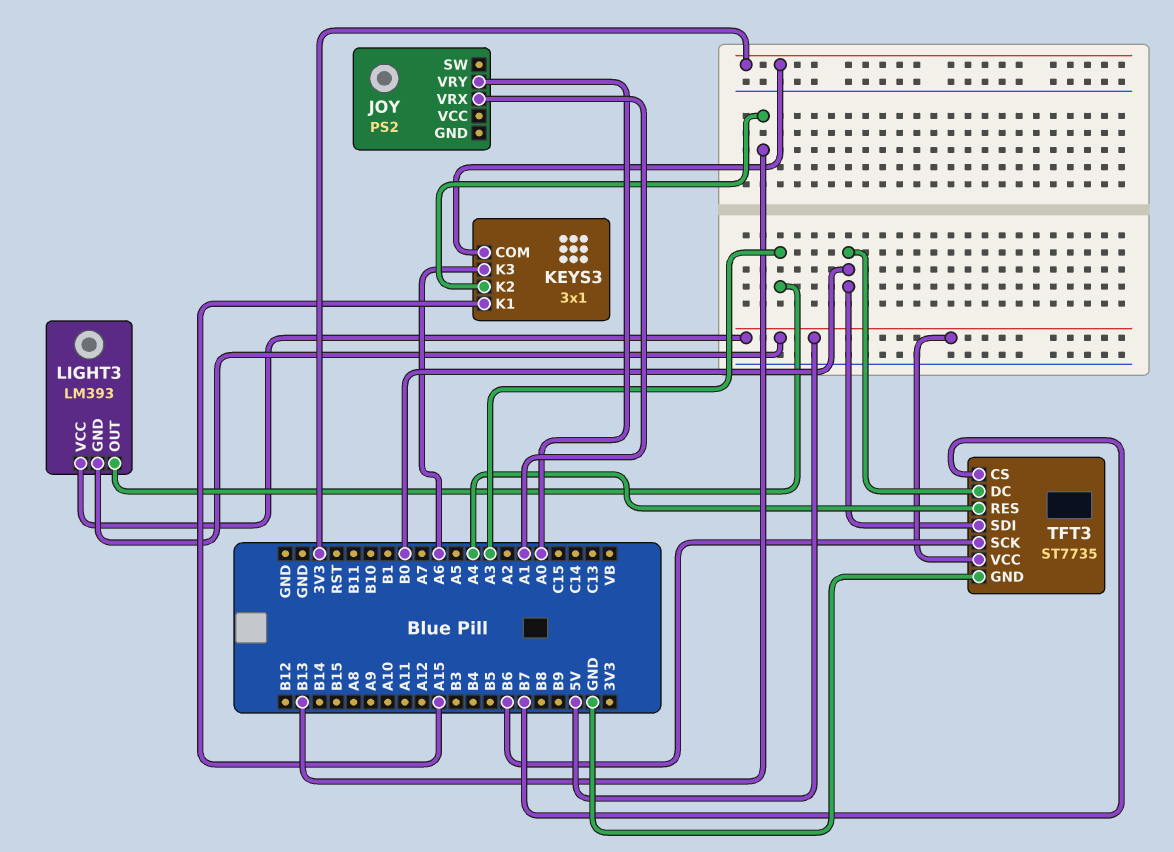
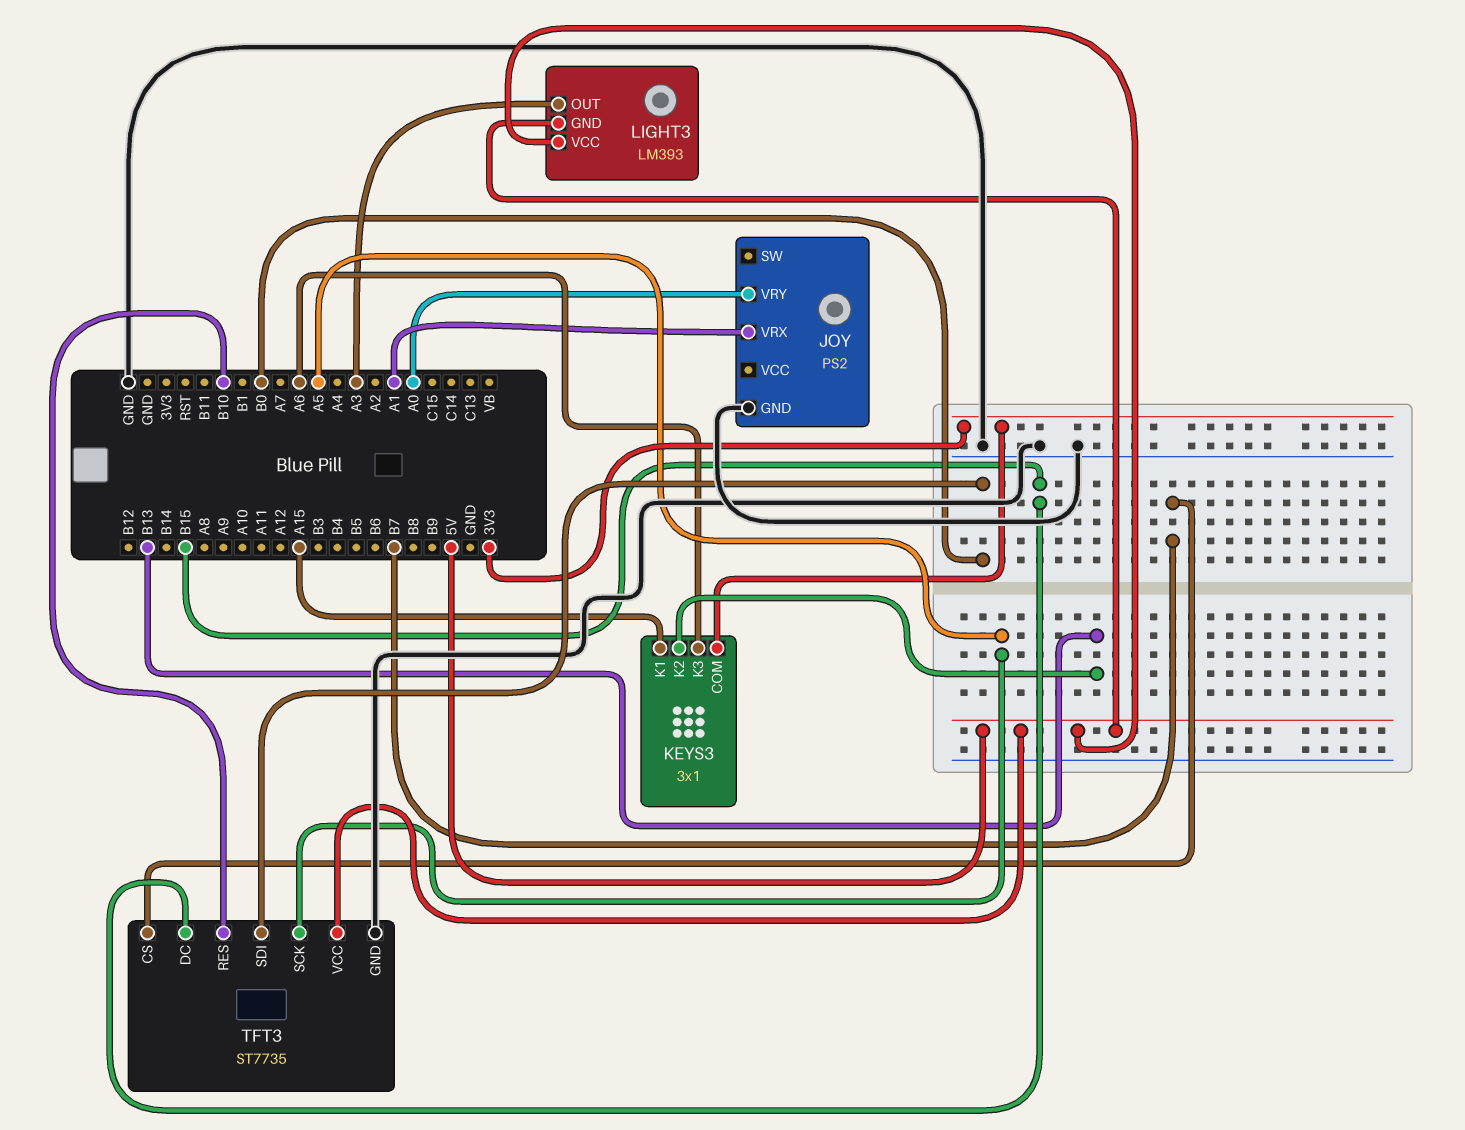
JOY pin GND: none -> GND
TFT3 pin DC: B0 -> B15
TFT3 pin RES: A4 -> B10
TFT3 pin SCK: B6 -> A5

